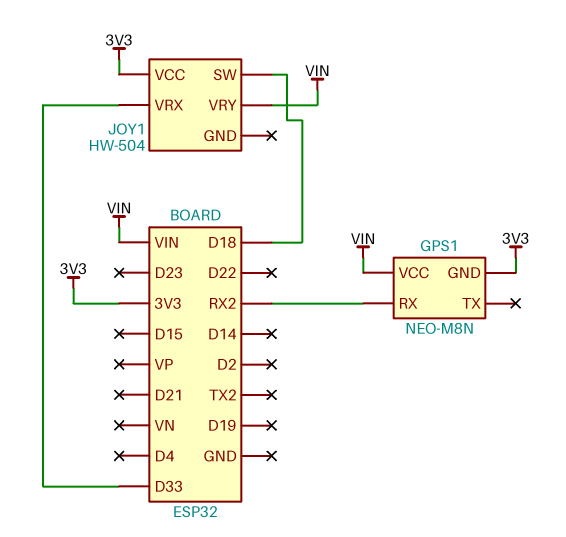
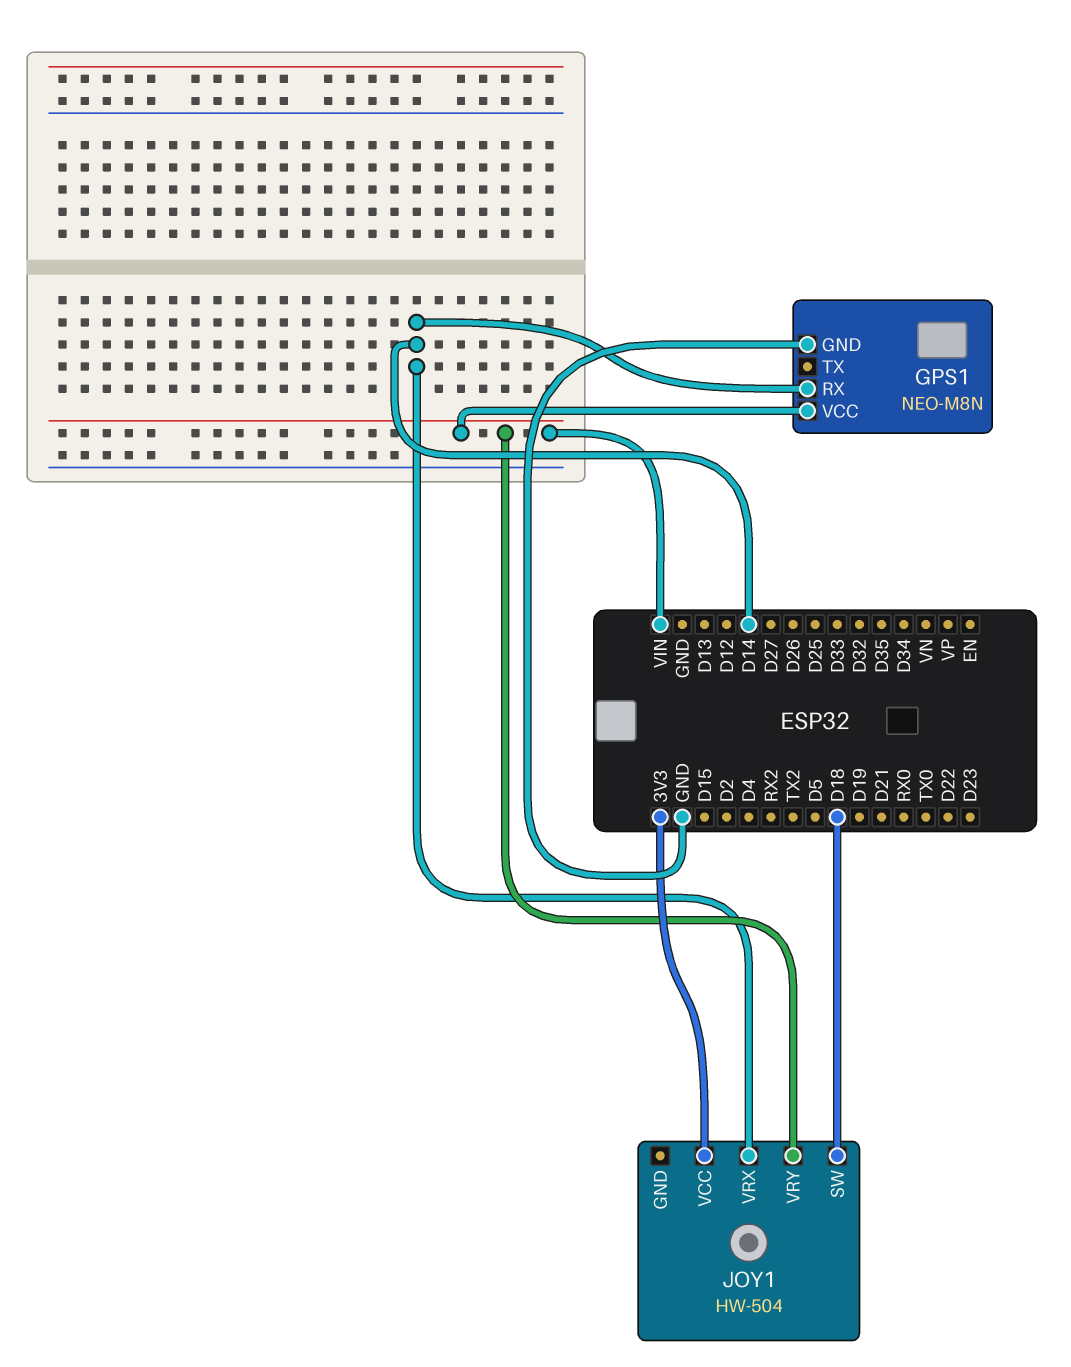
GPS1 pin GND: 3V3 -> GND
GPS1 pin RX: RX2 -> D14
JOY1 pin VRX: D33 -> D14

